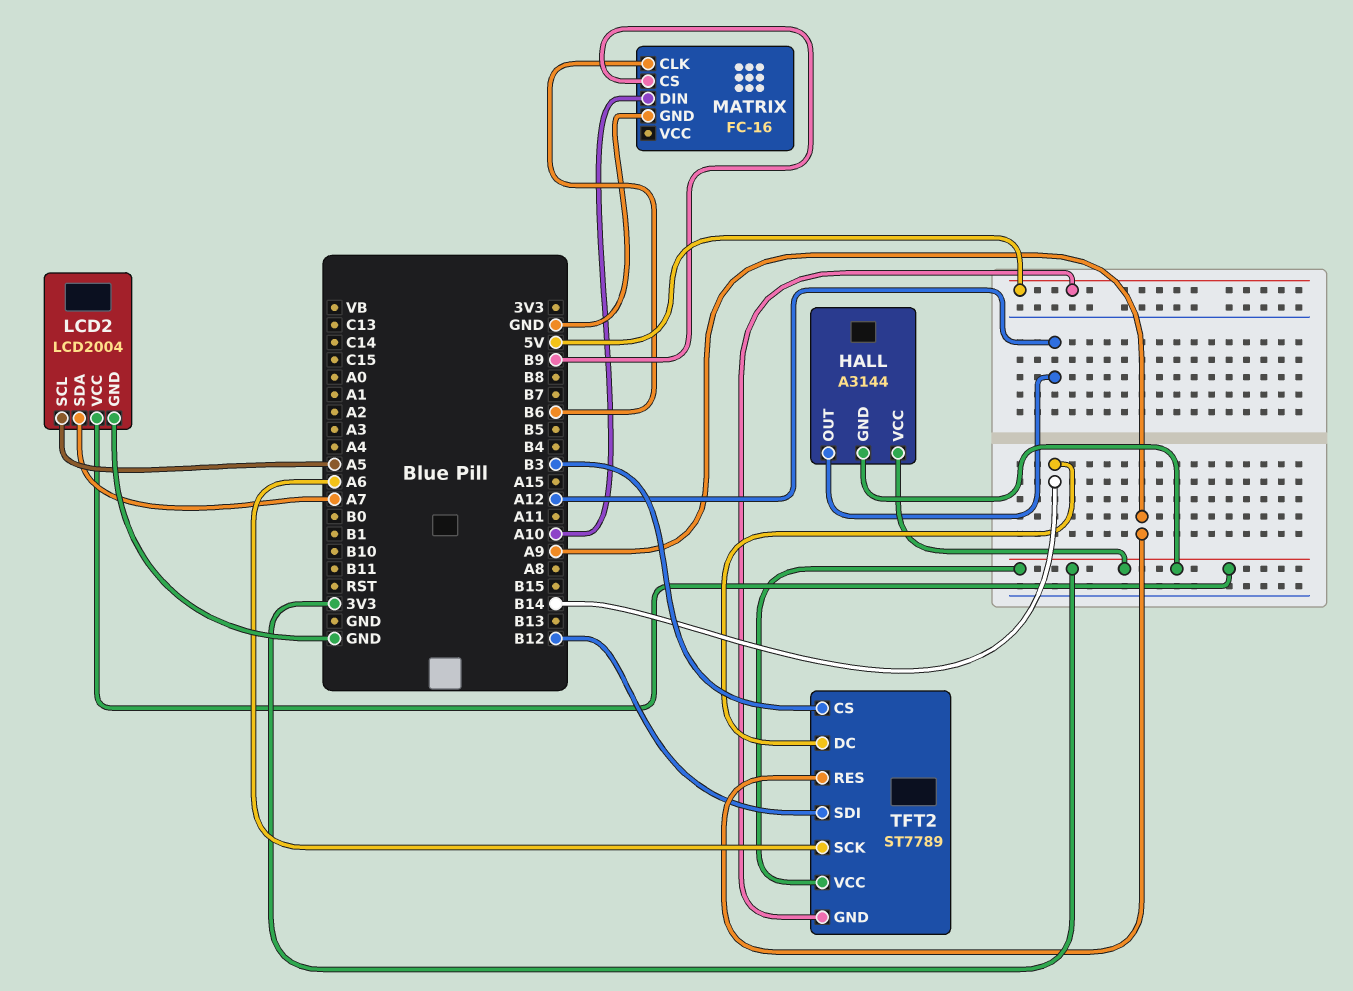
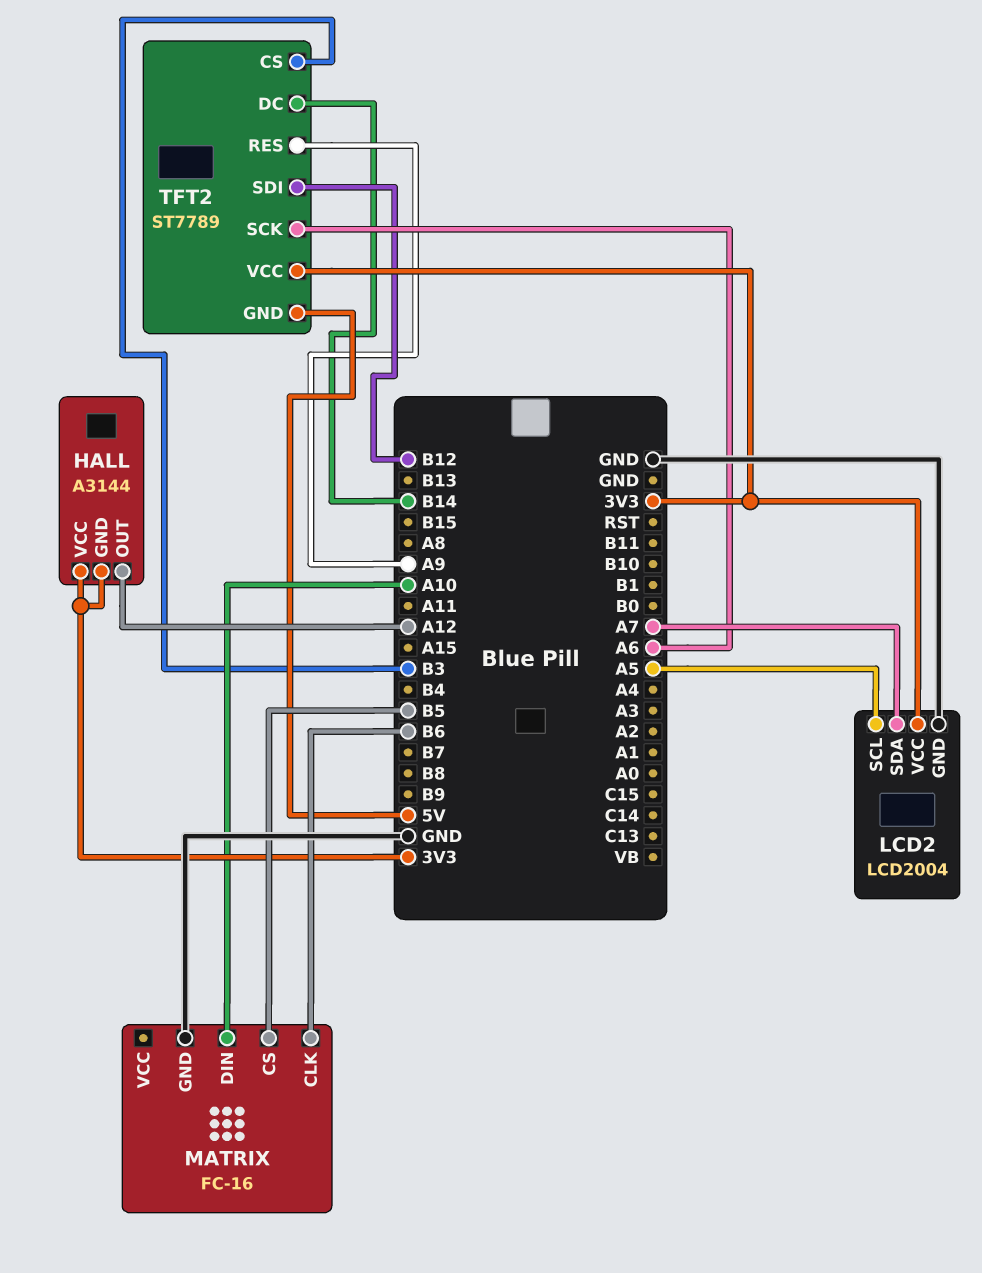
MATRIX pin CS: B9 -> B5

